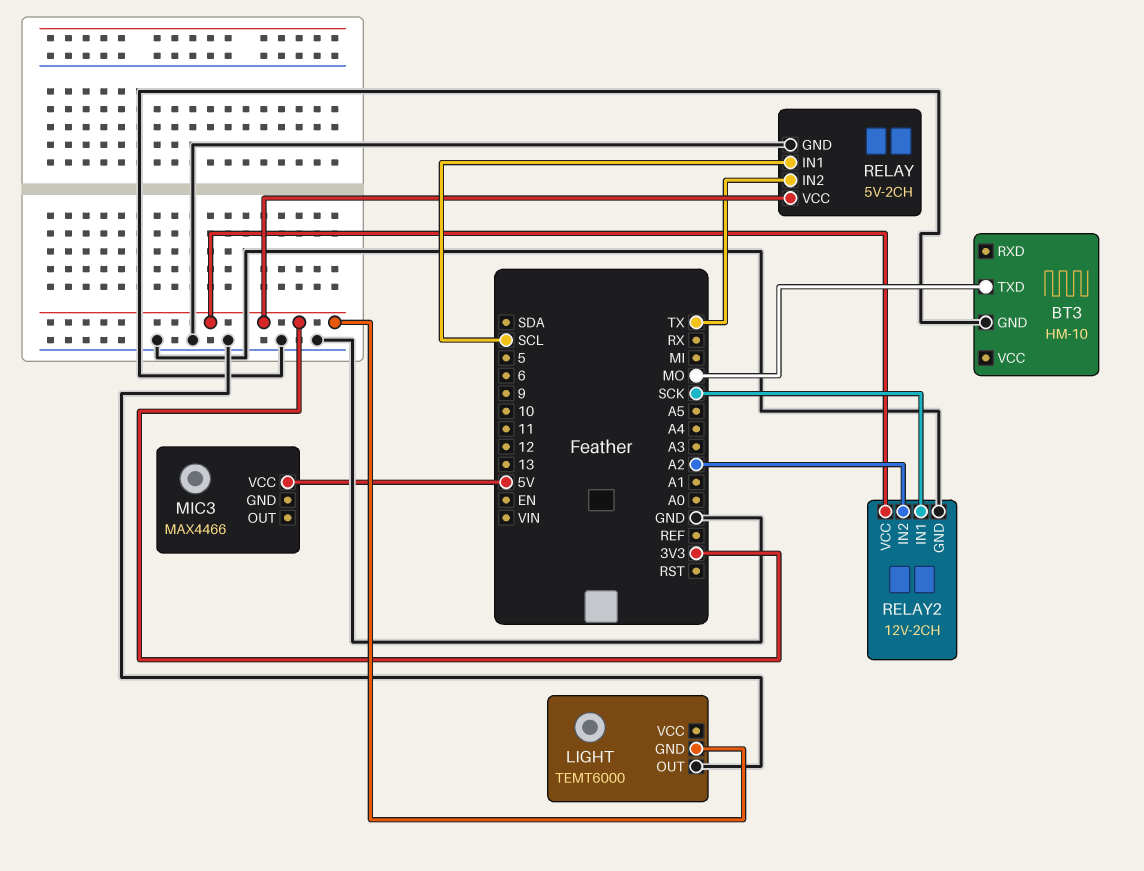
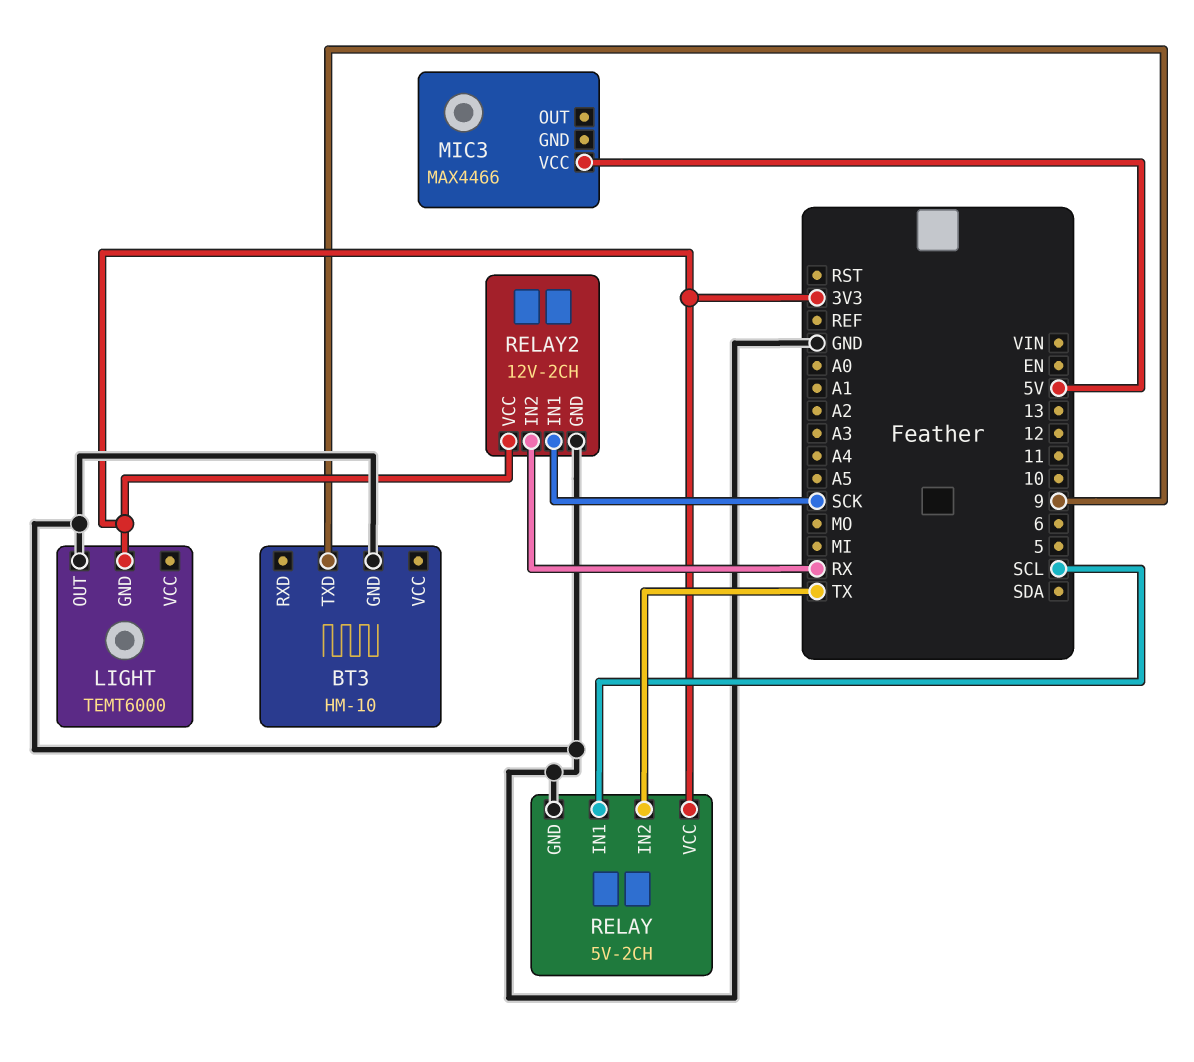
BT3 pin TXD: MO -> 9
RELAY2 pin IN2: A2 -> RX

